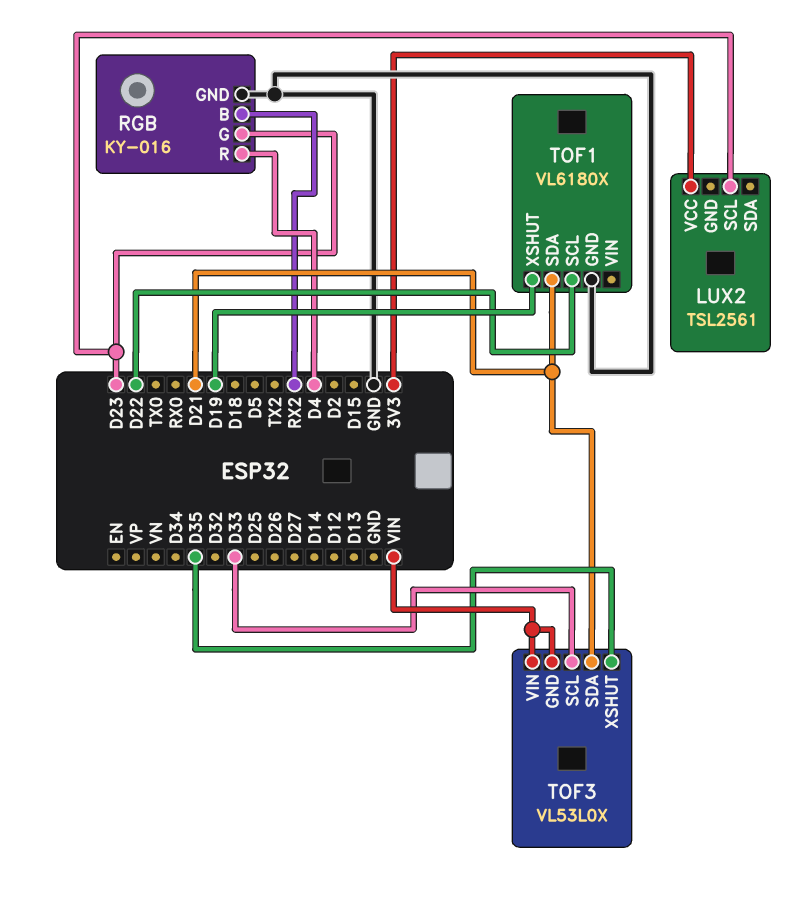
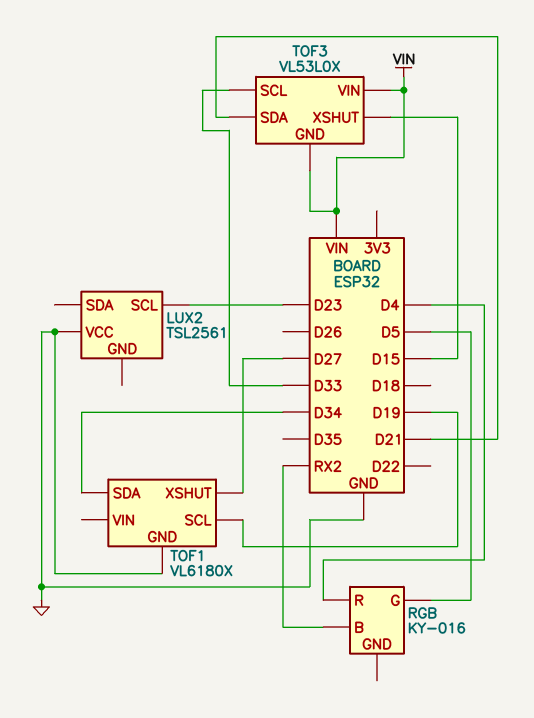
LUX2 pin VCC: 3V3 -> GND
RGB pin G: D23 -> D5
RGB pin GND: GND -> none
TOF1 pin SCL: D22 -> D19
TOF1 pin SDA: D21 -> D34
TOF1 pin XSHUT: D19 -> D27
TOF3 pin XSHUT: D35 -> D15

